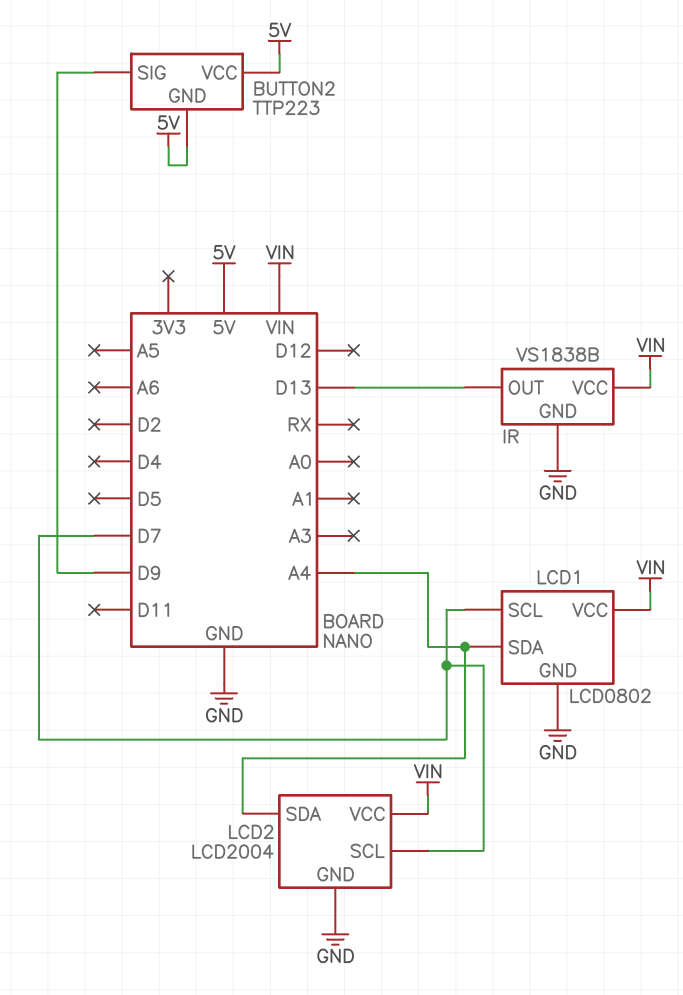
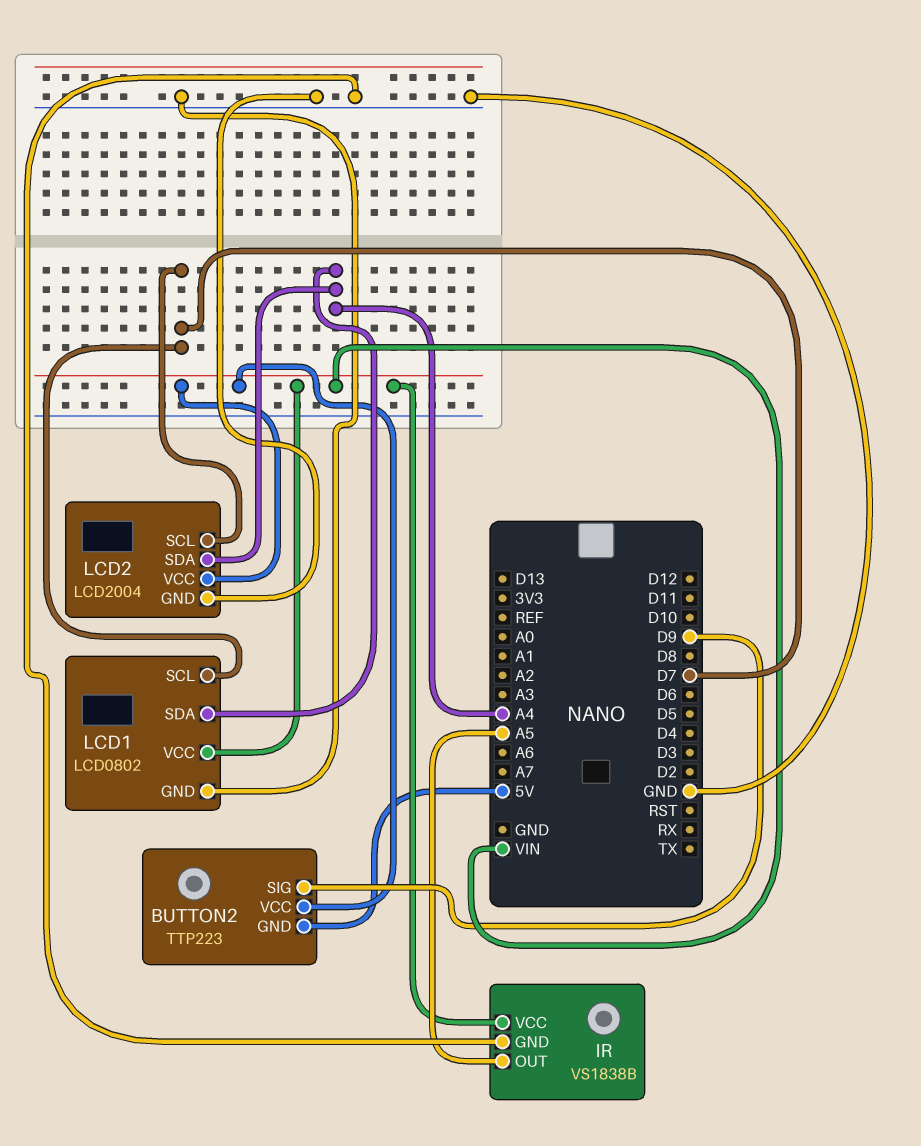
BUTTON2 pin VCC: 5V -> VIN
IR pin OUT: D13 -> A5

